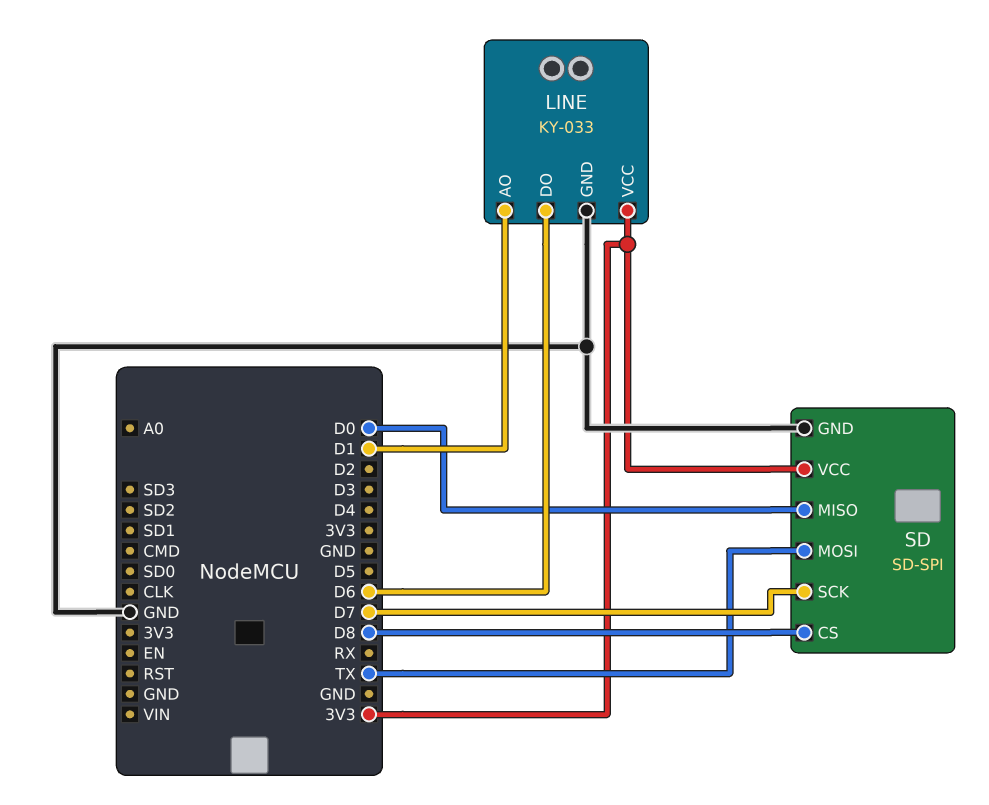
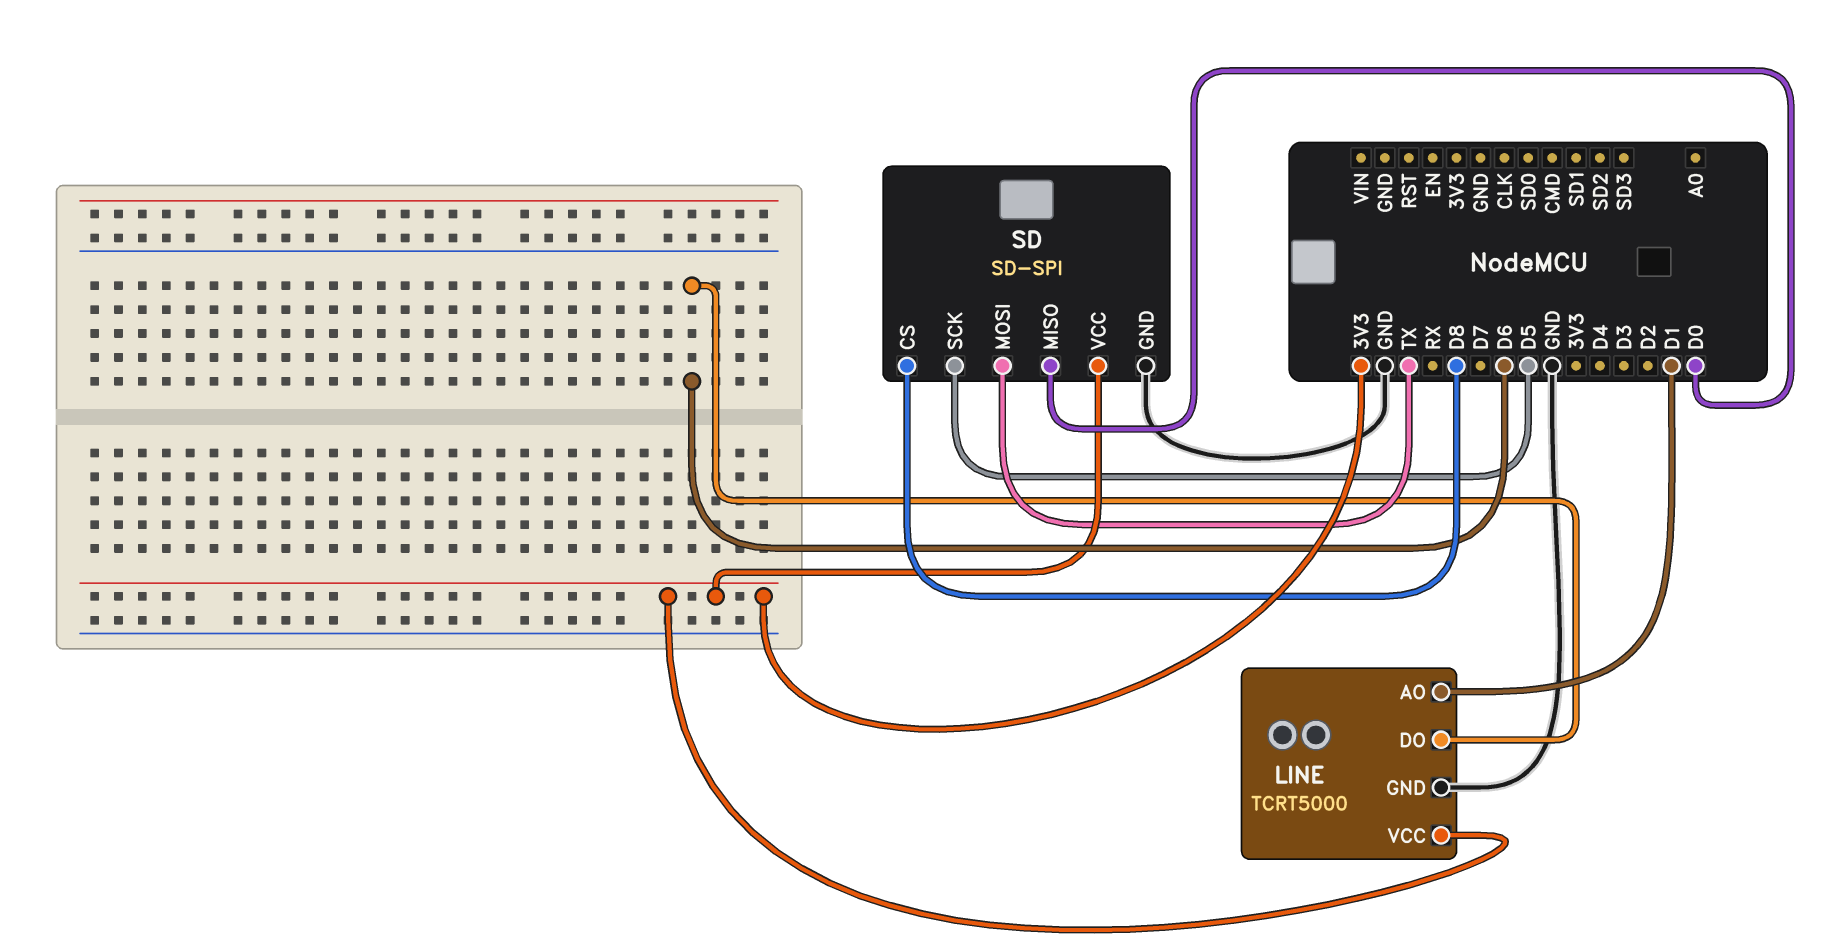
LINE: KY-033 -> TCRT5000
SD pin SCK: D7 -> D5

